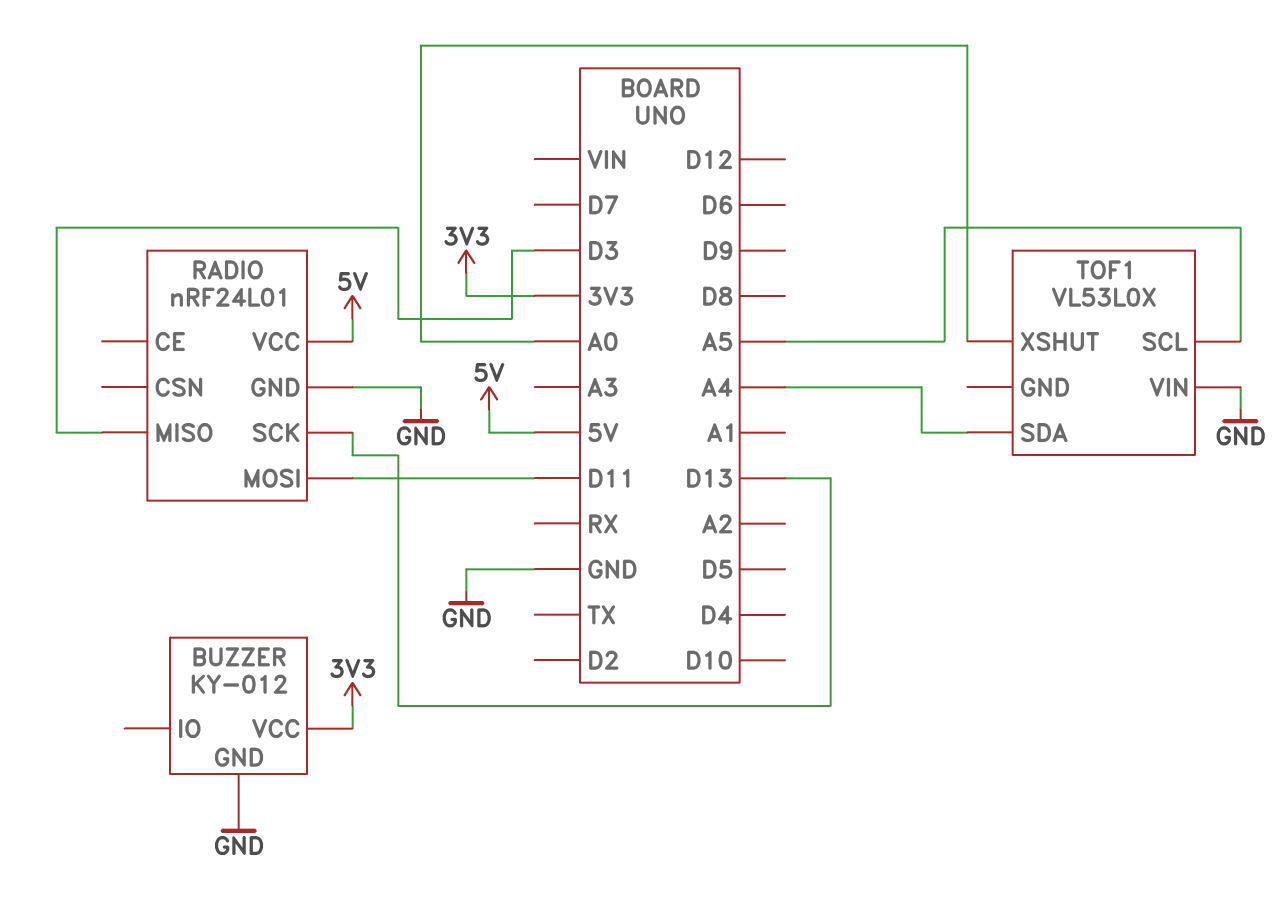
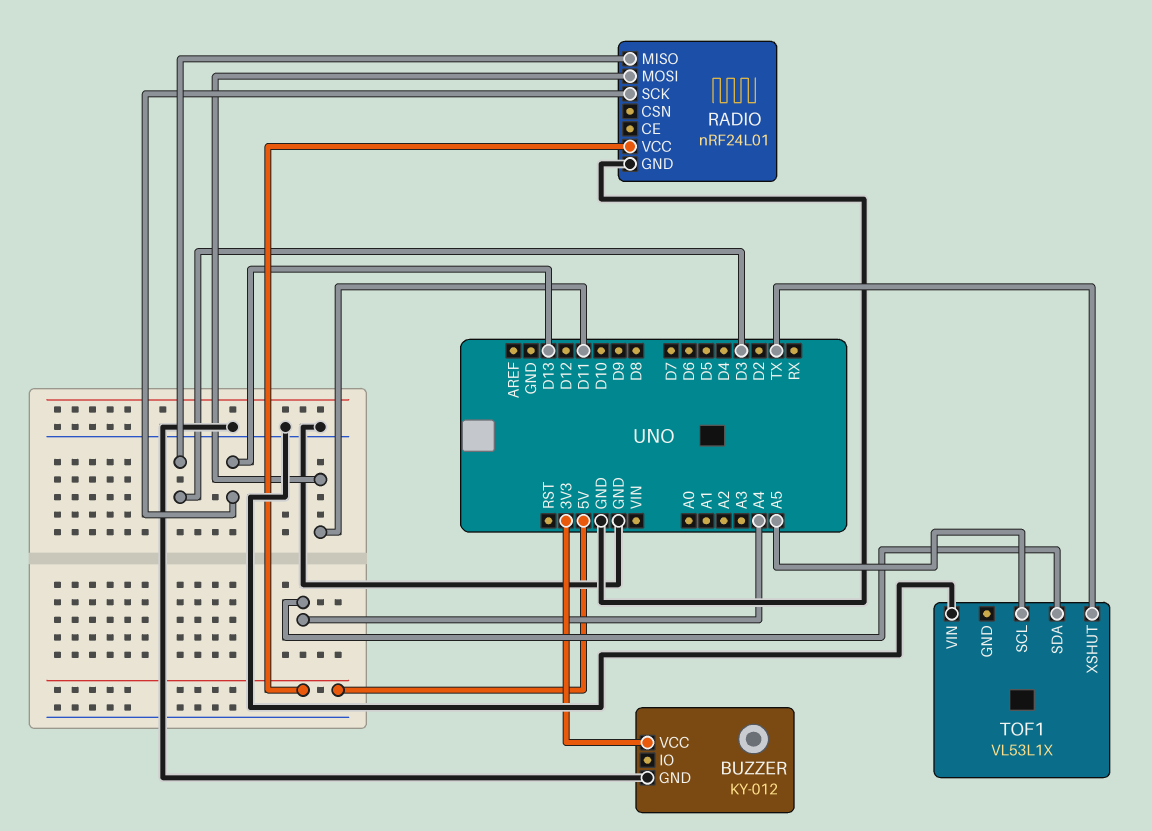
TOF1: VL53L0X -> VL53L1X
TOF1 pin XSHUT: A0 -> TX

